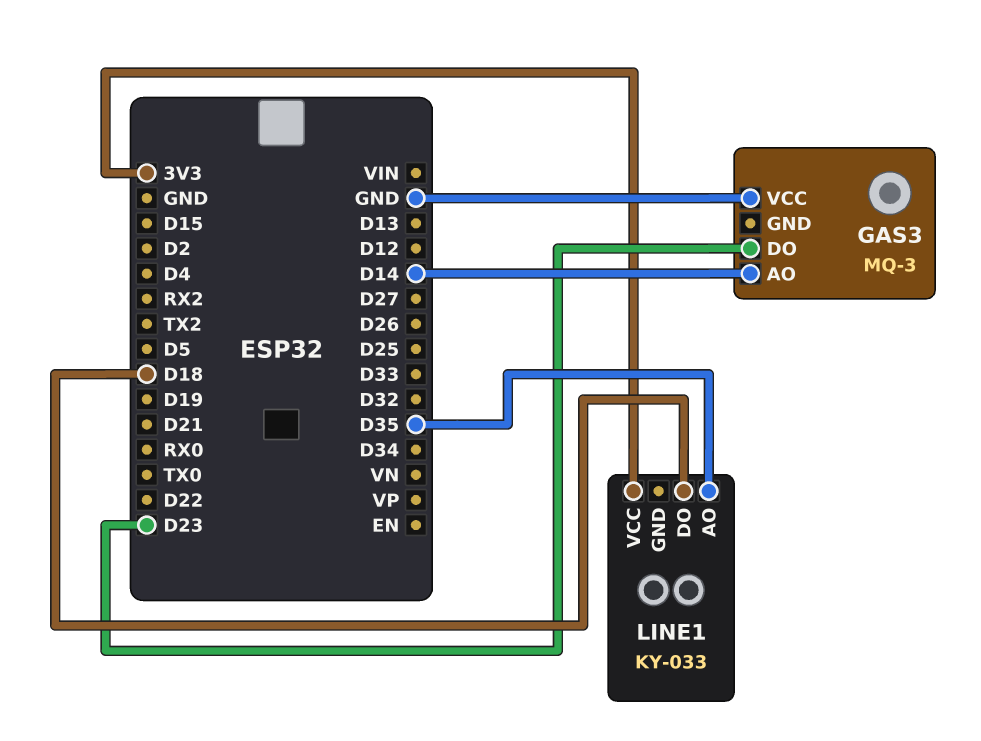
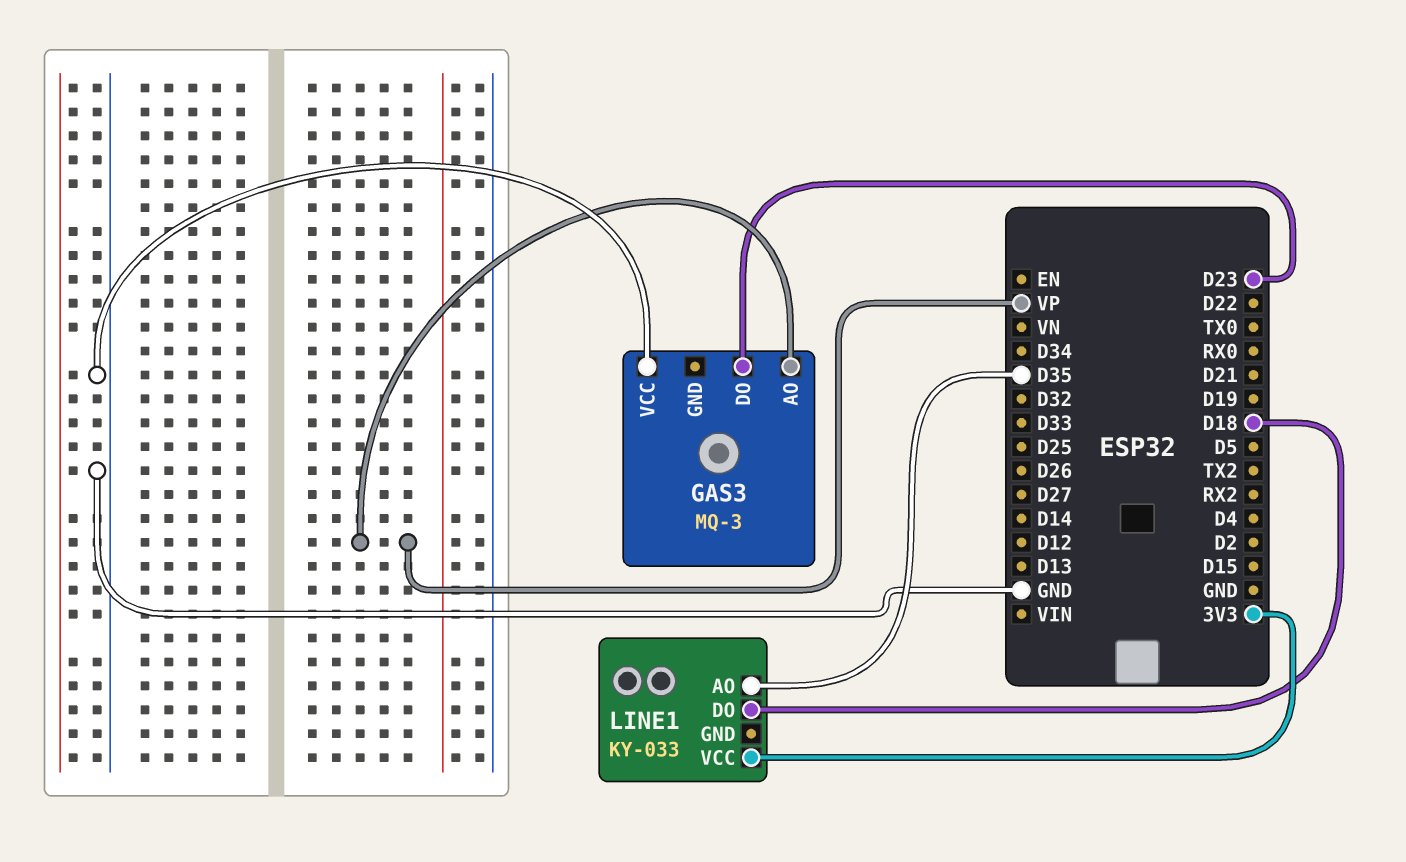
GAS3 pin AO: D14 -> VP

